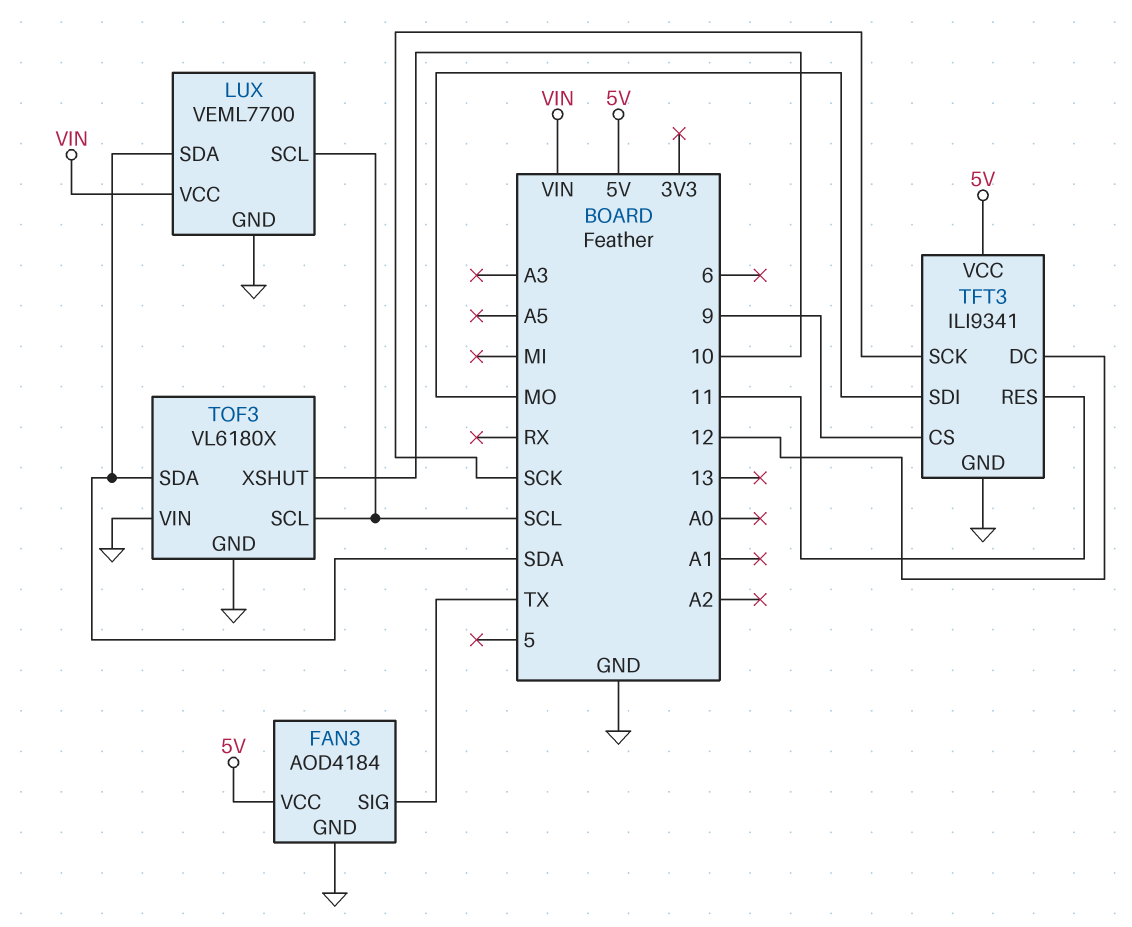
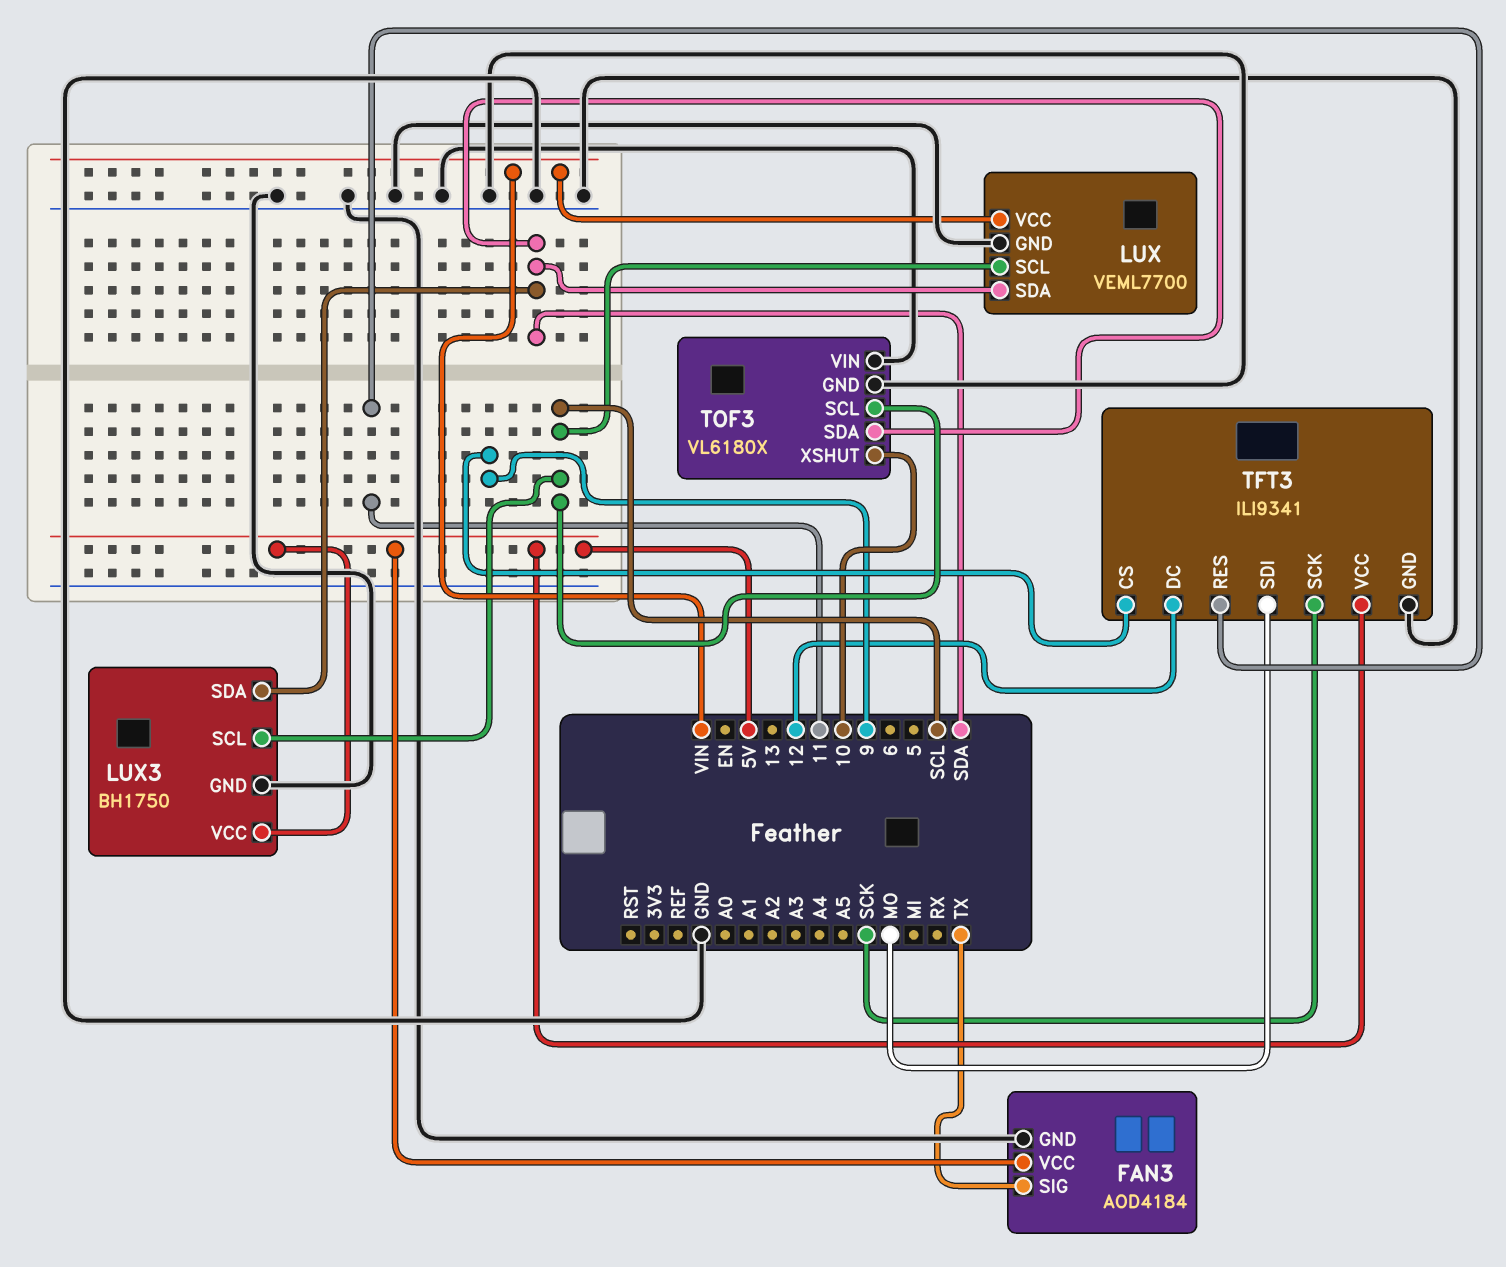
LUX3: none -> BH1750
LUX3 pin GND: none -> GND
LUX3 pin SCL: none -> SCL
LUX3 pin SDA: none -> SDA
LUX3 pin VCC: none -> 5V

